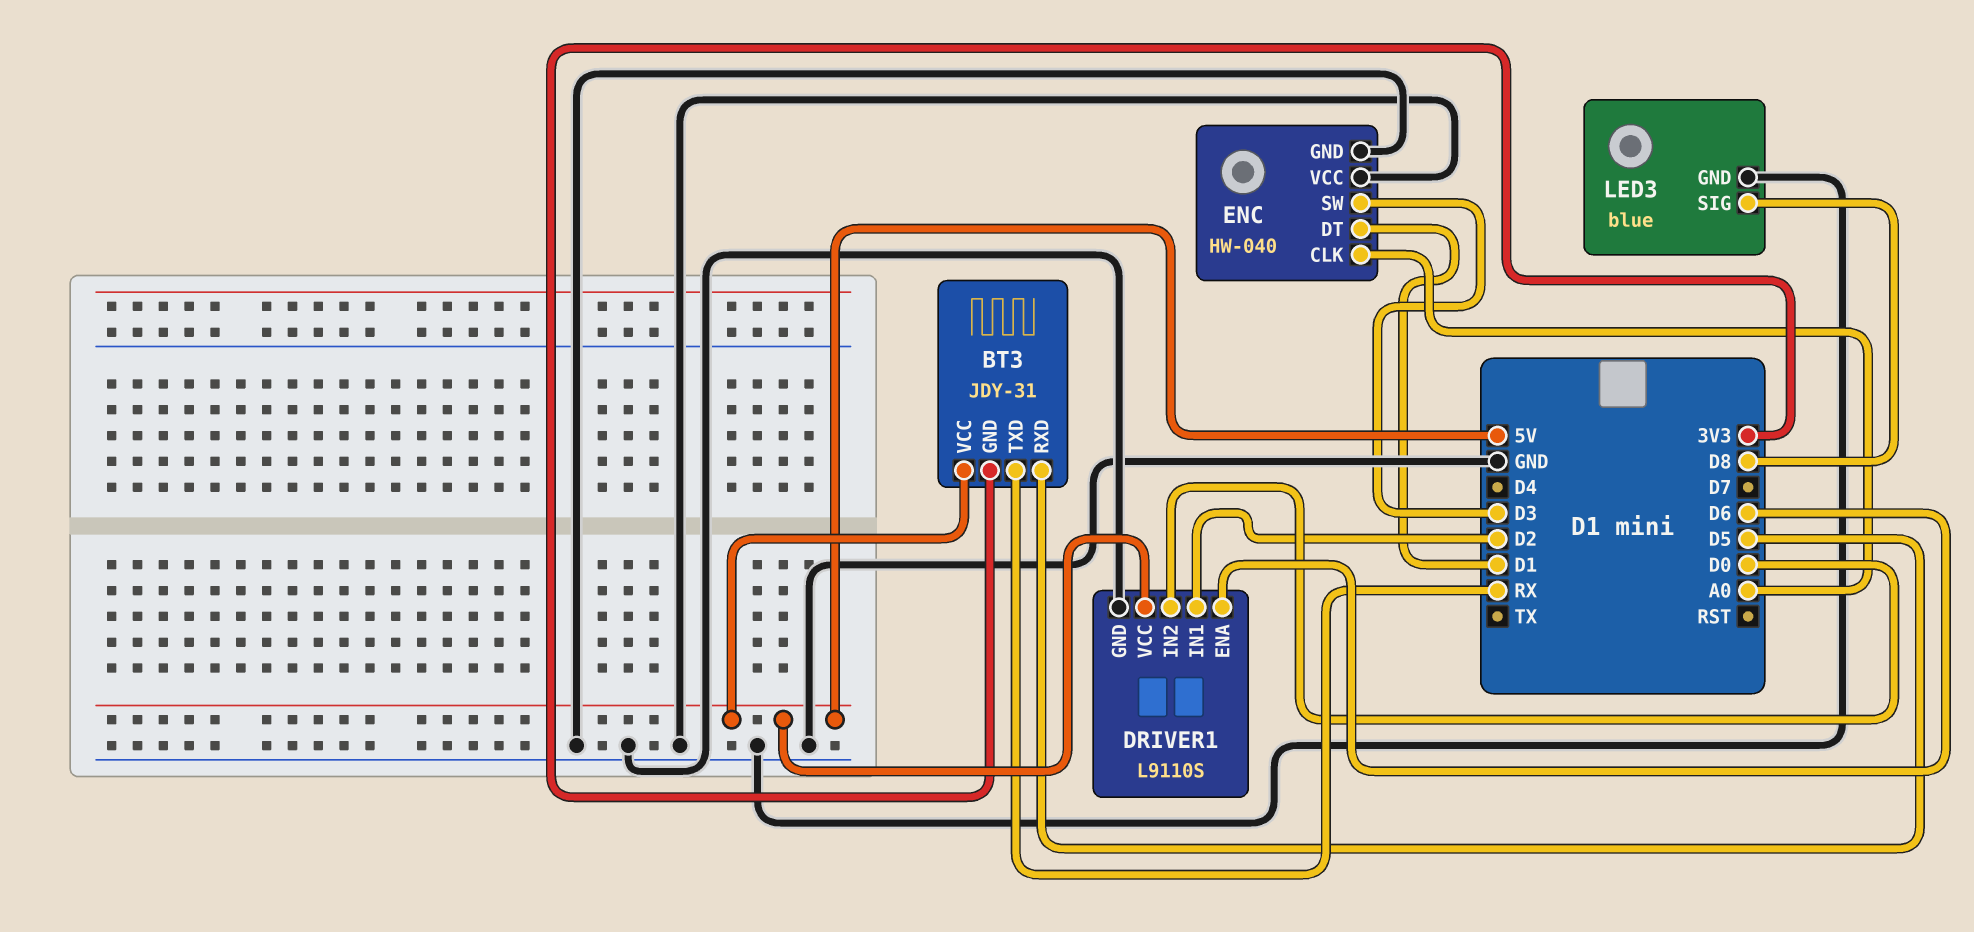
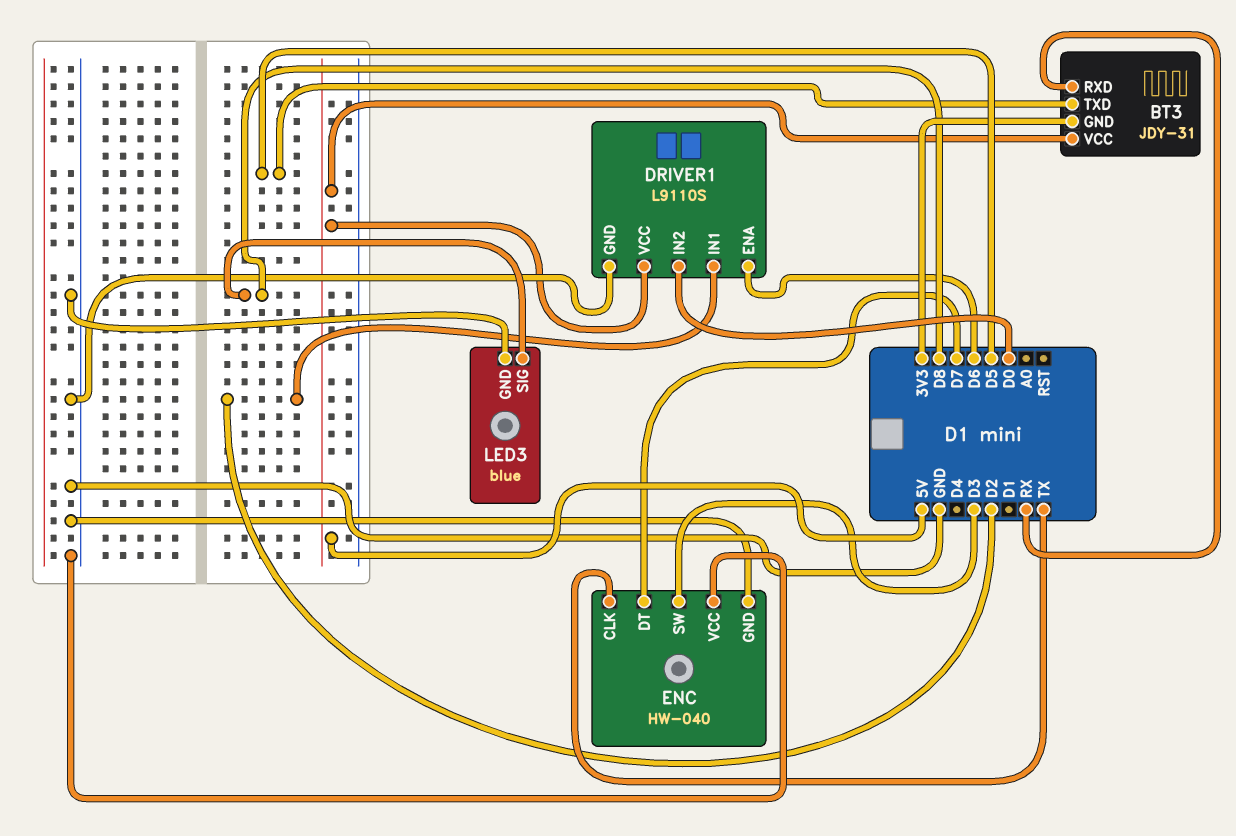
BT3 pin RXD: D5 -> RX
BT3 pin TXD: RX -> D5
ENC pin CLK: A0 -> TX
ENC pin DT: D1 -> D7

